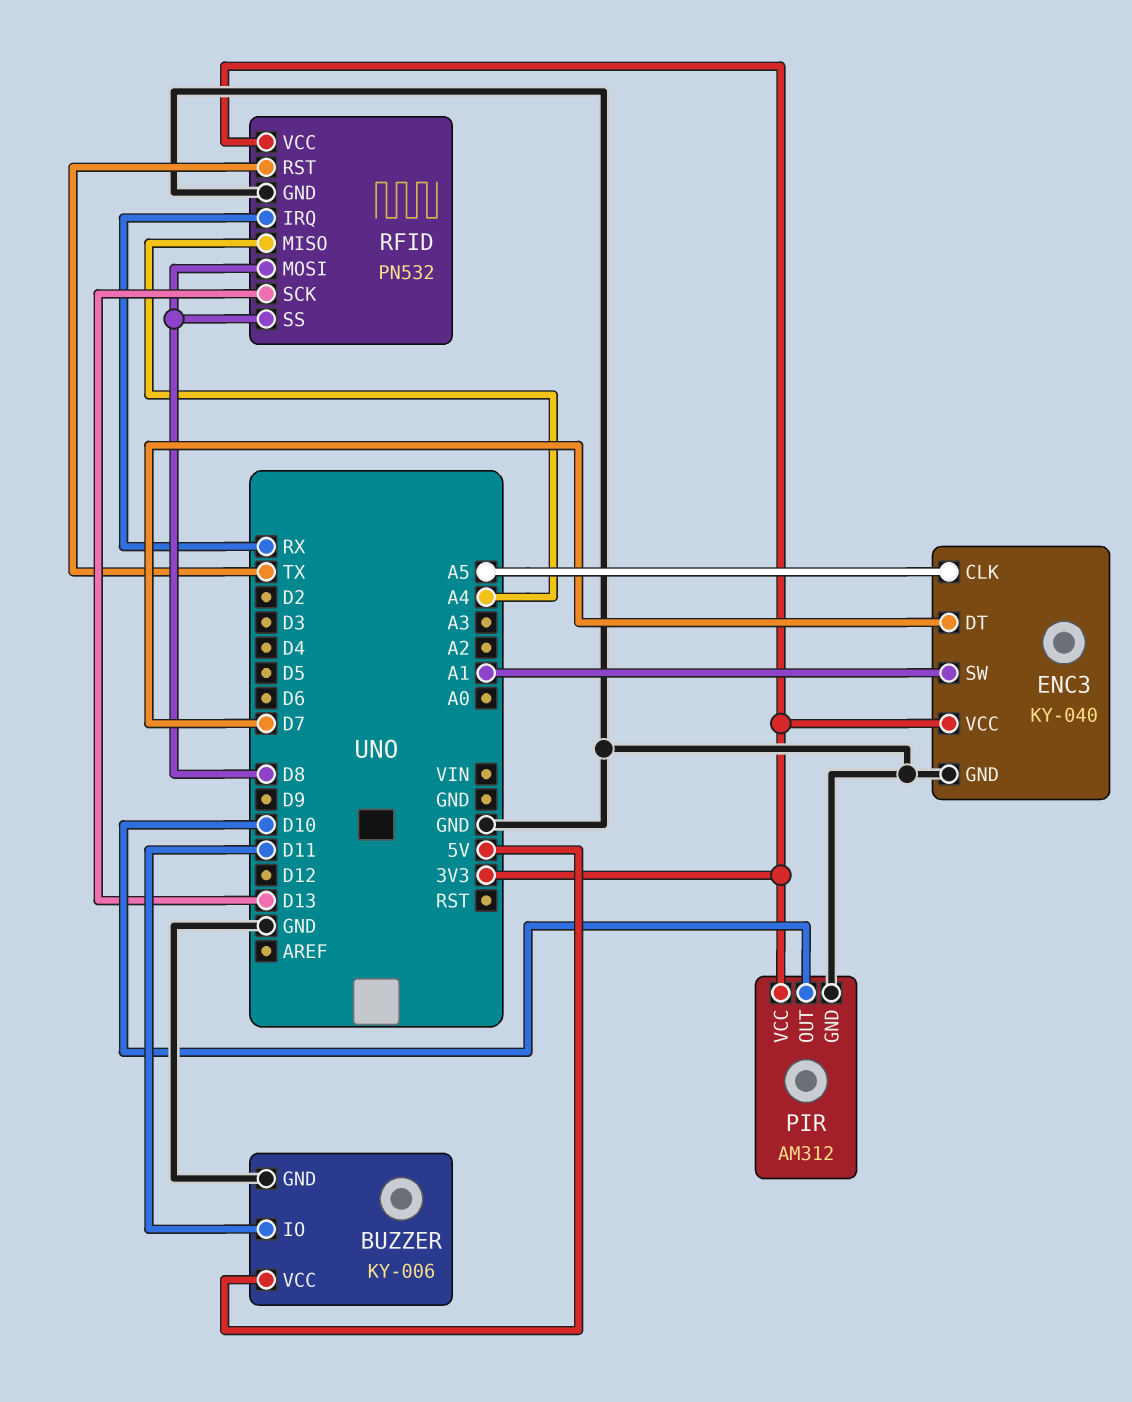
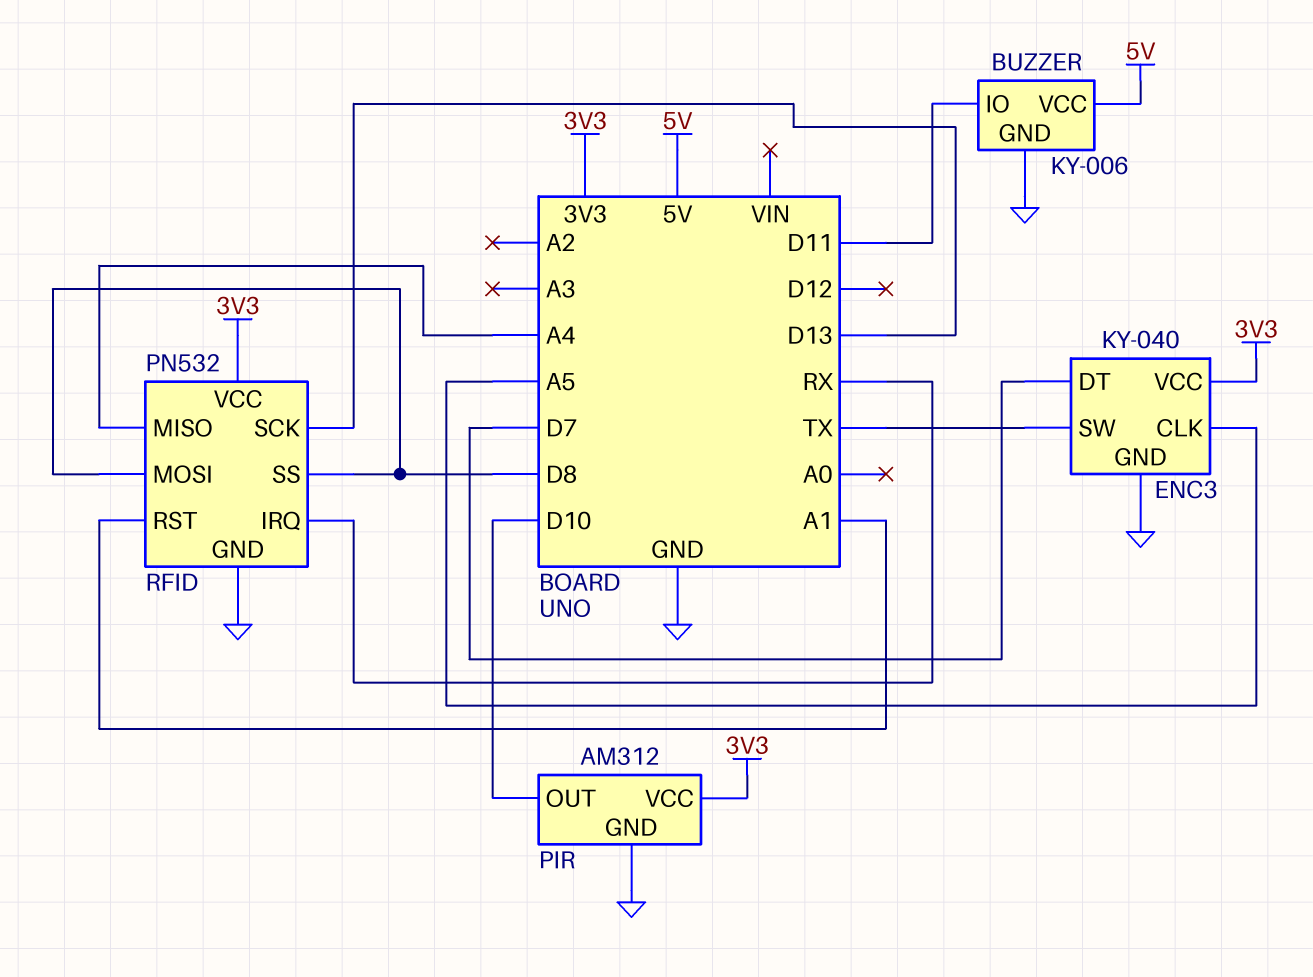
ENC3 pin SW: A1 -> TX
RFID pin RST: TX -> A1

